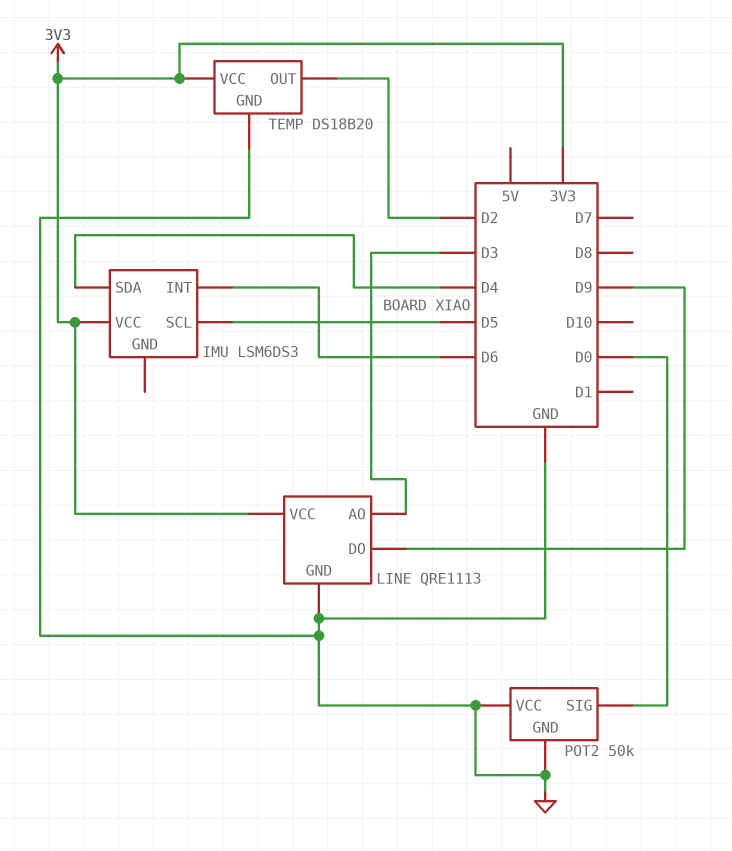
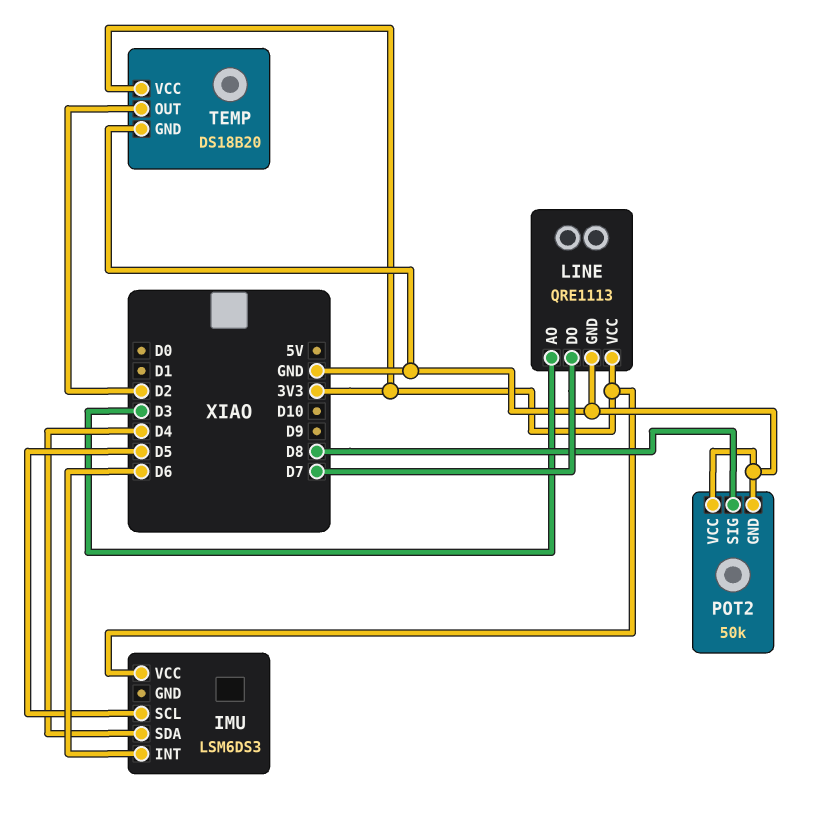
LINE pin DO: D9 -> D7
POT2 pin SIG: D0 -> D8

